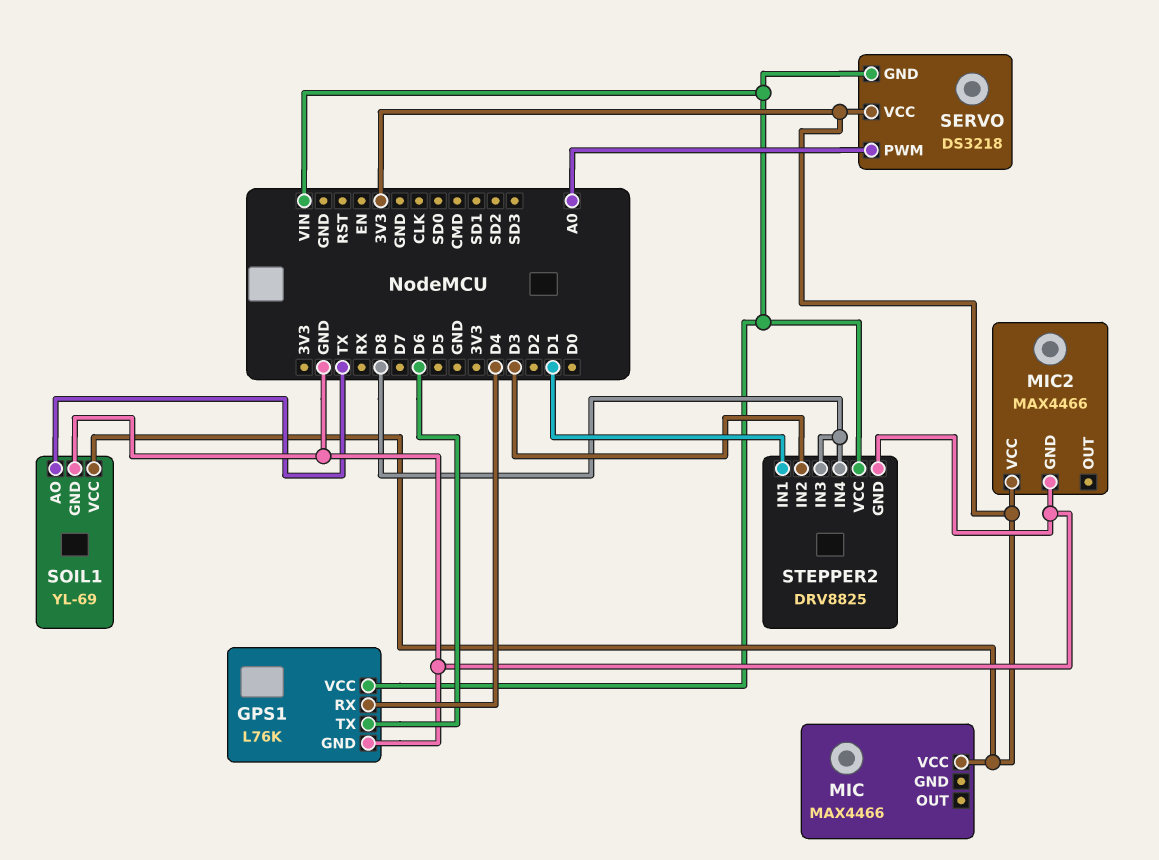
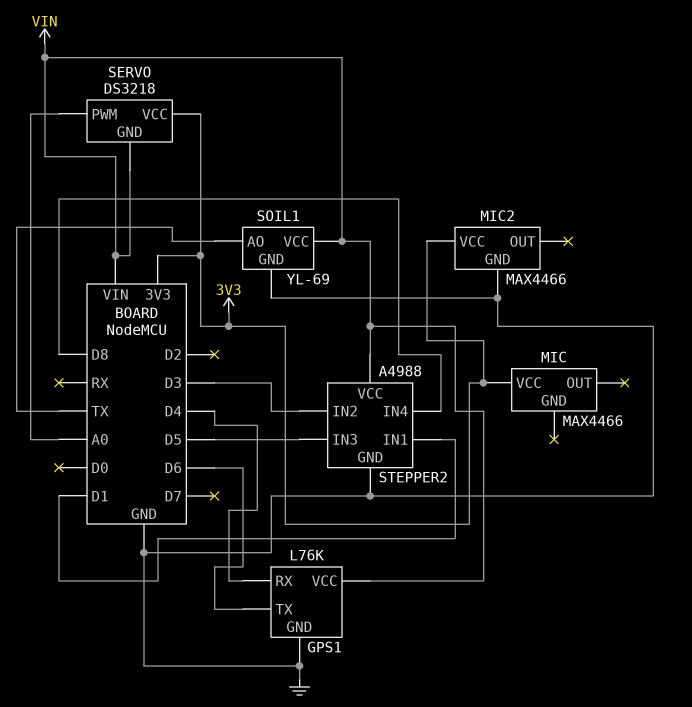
SOIL1 pin VCC: 3V3 -> VIN
STEPPER2: DRV8825 -> A4988
STEPPER2 pin IN3: D8 -> D5

